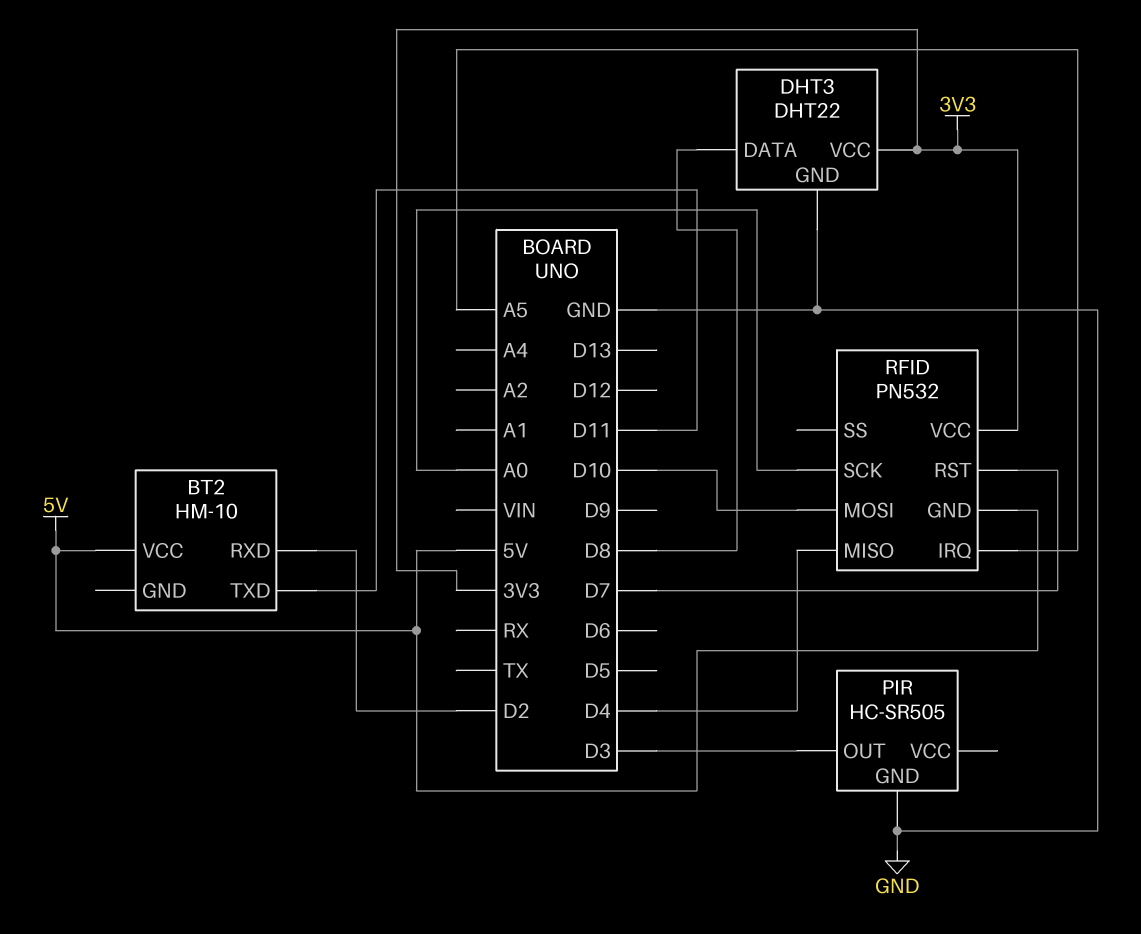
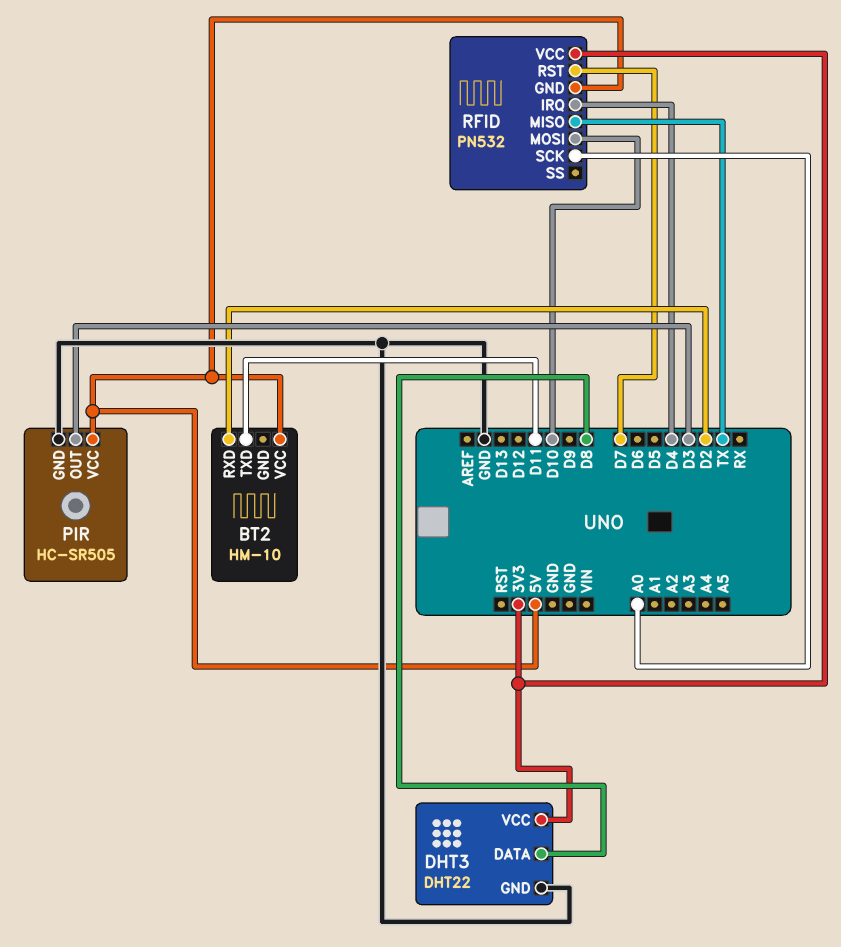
PIR pin VCC: none -> 5V
RFID pin IRQ: A5 -> D4
RFID pin MISO: D4 -> TX

